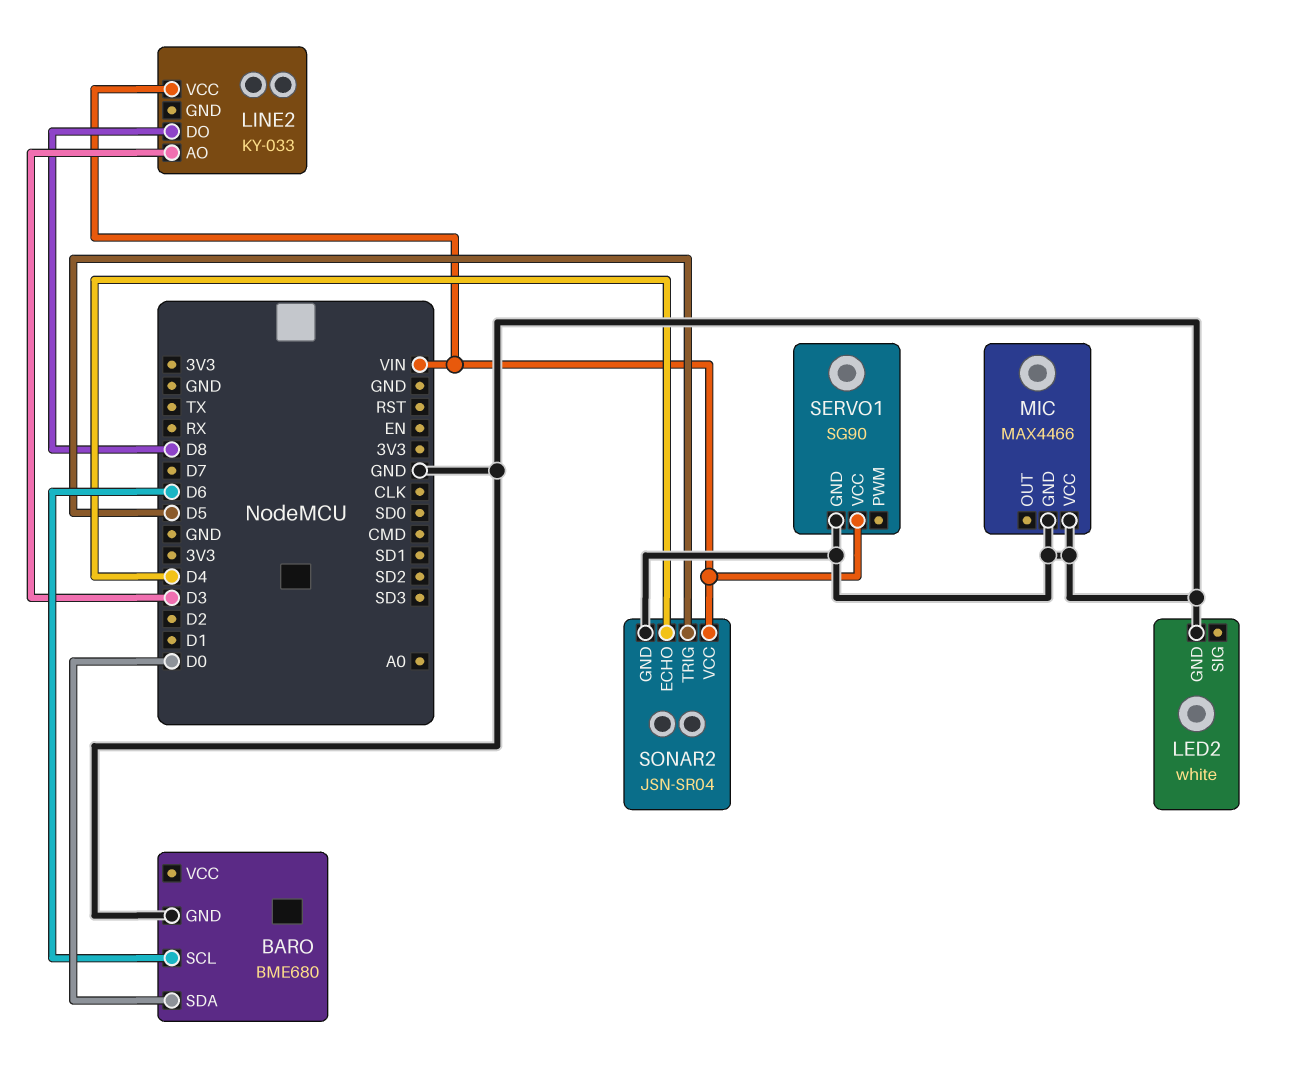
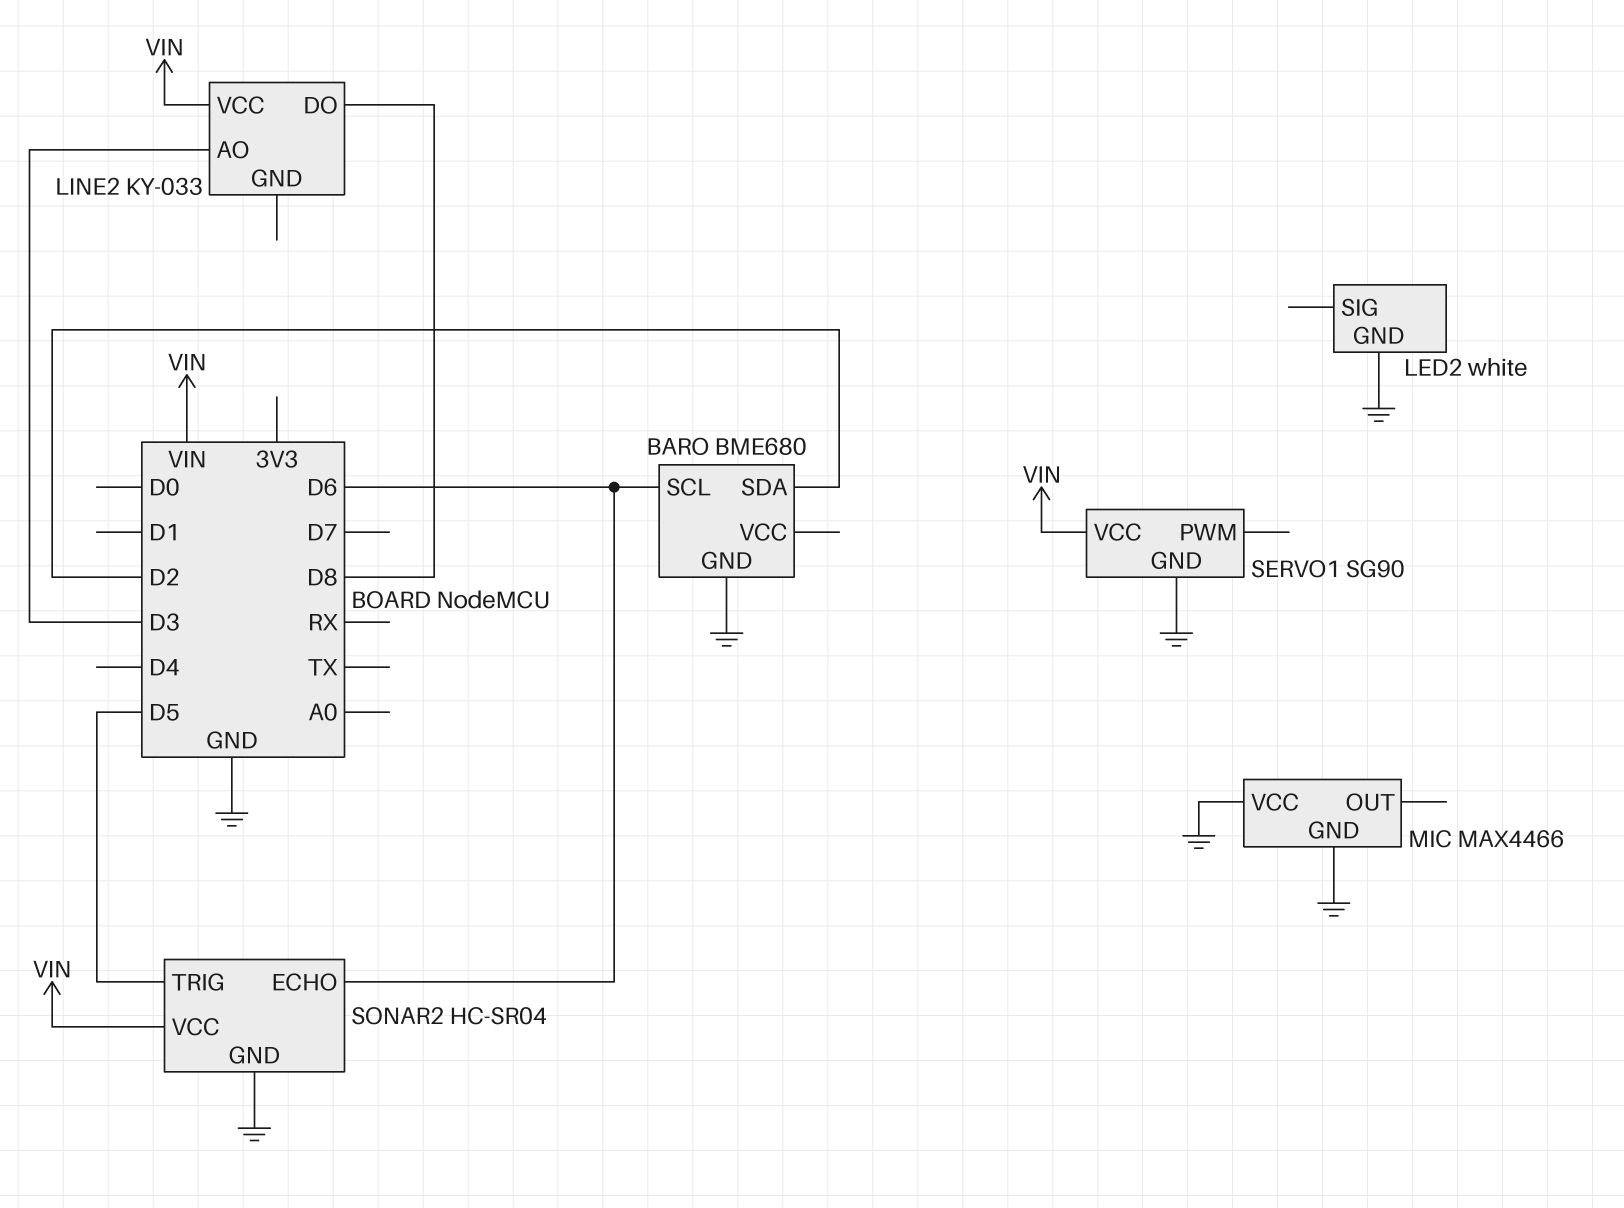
BARO pin SDA: D0 -> D2
SONAR2: JSN-SR04 -> HC-SR04
SONAR2 pin ECHO: D4 -> D6

